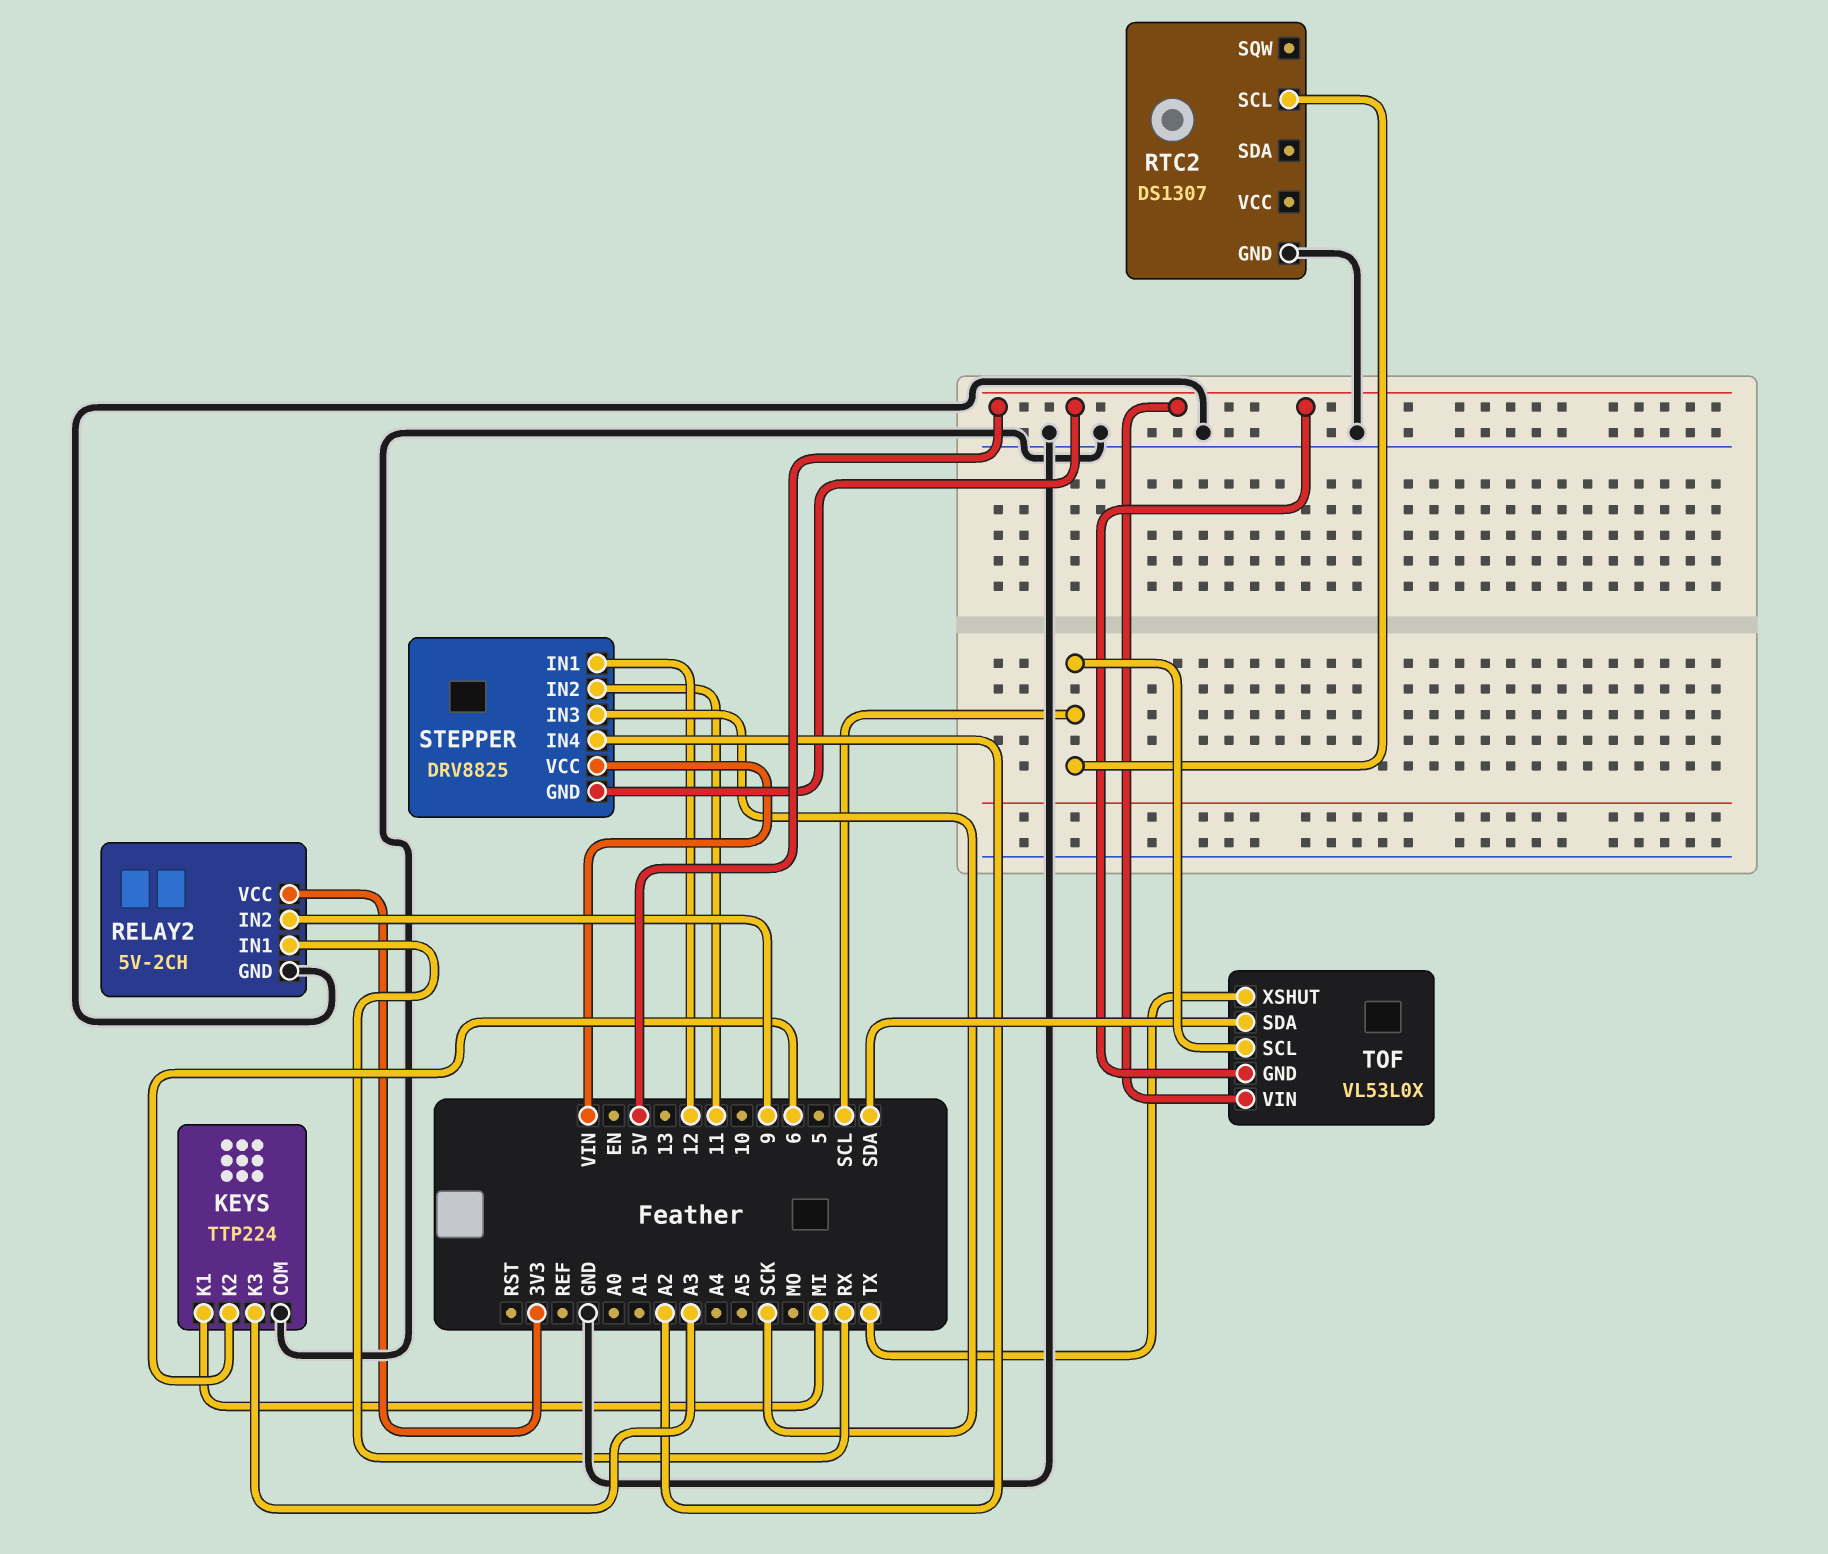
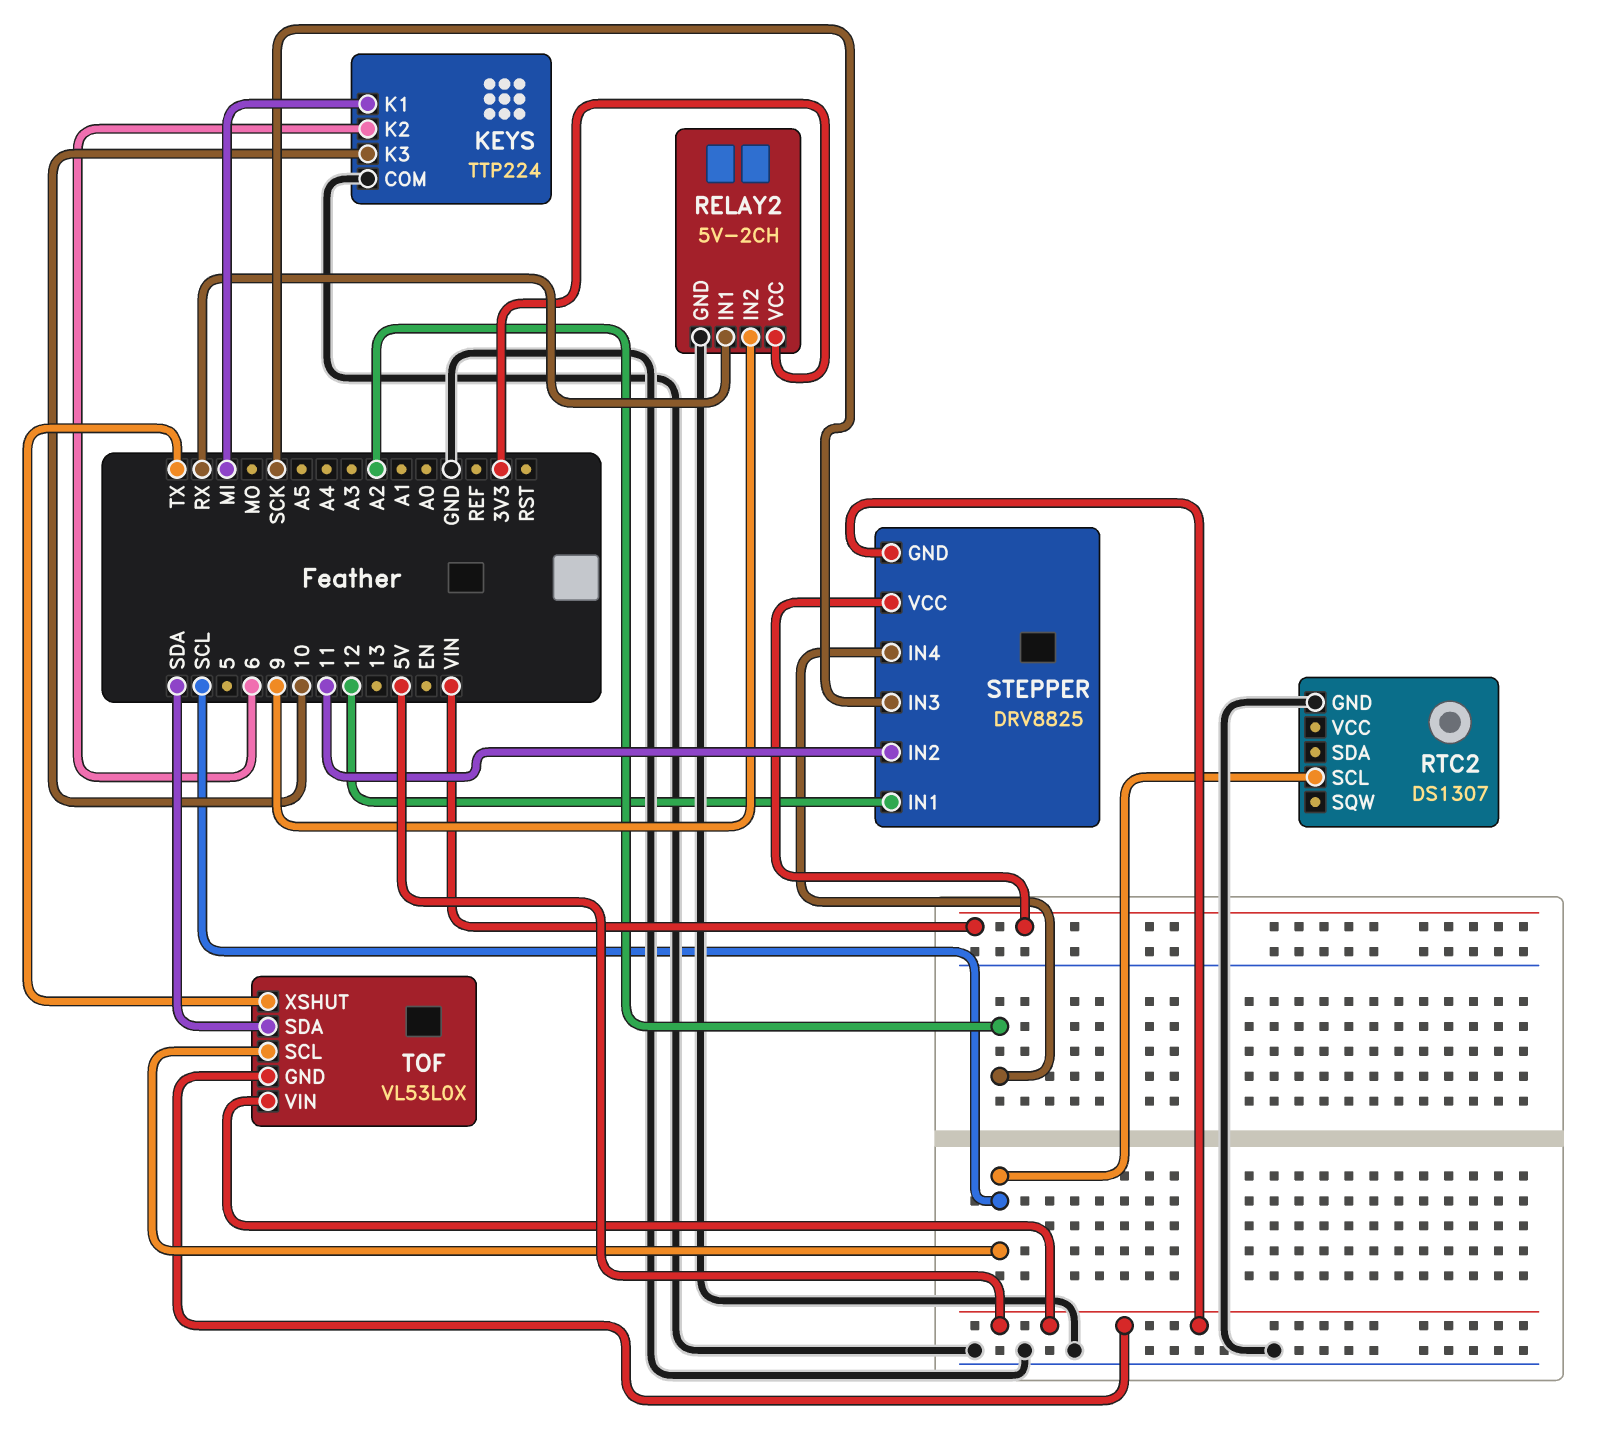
KEYS pin K3: A3 -> 10

